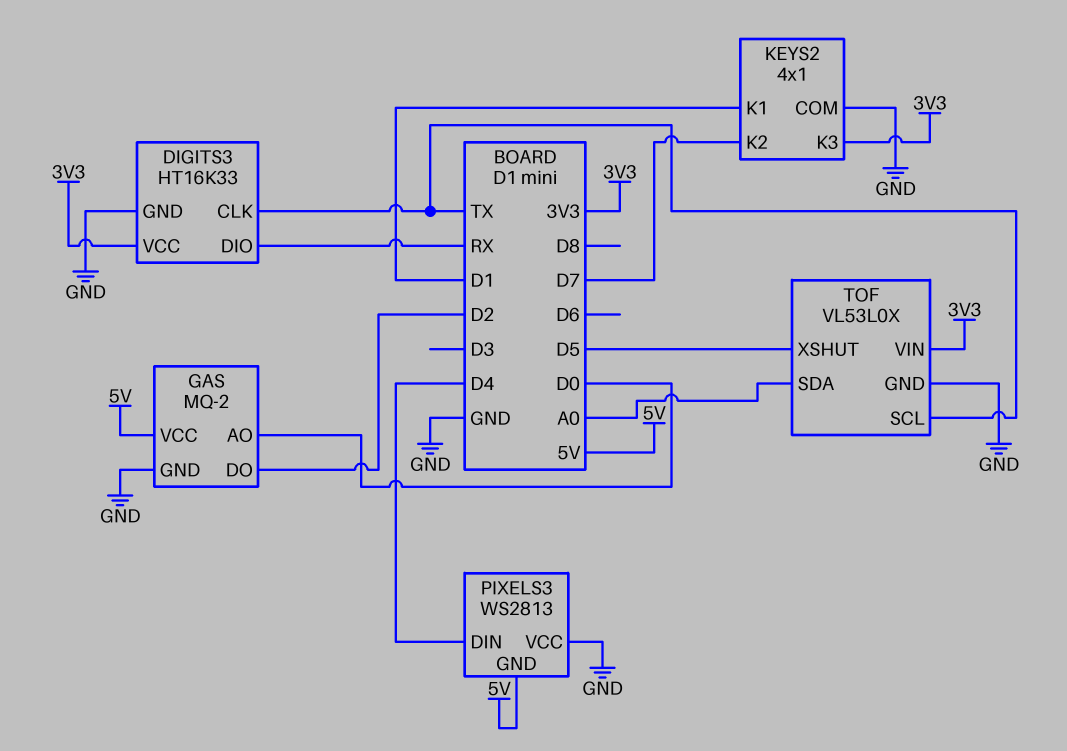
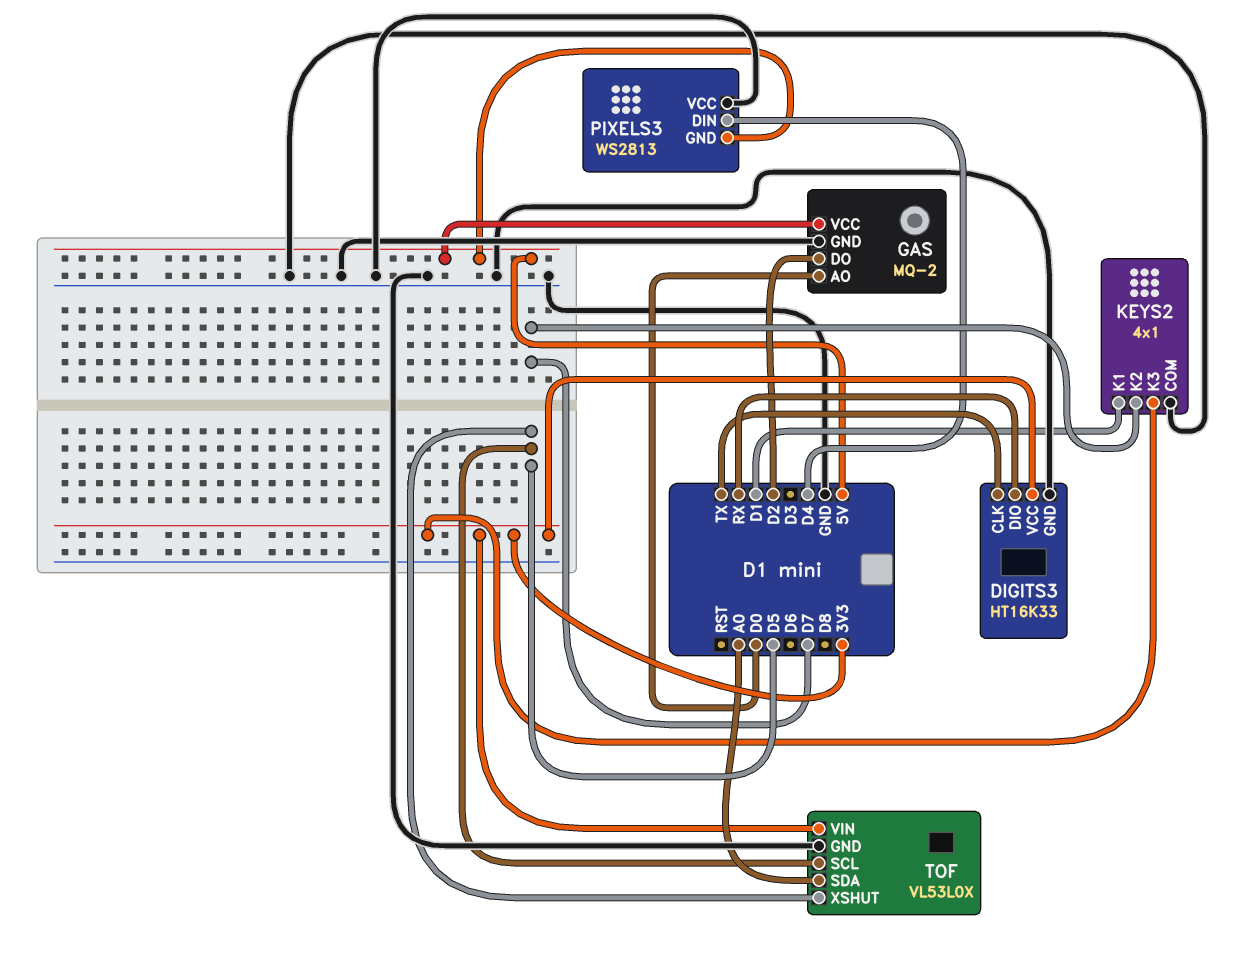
TOF pin SCL: TX -> D5

